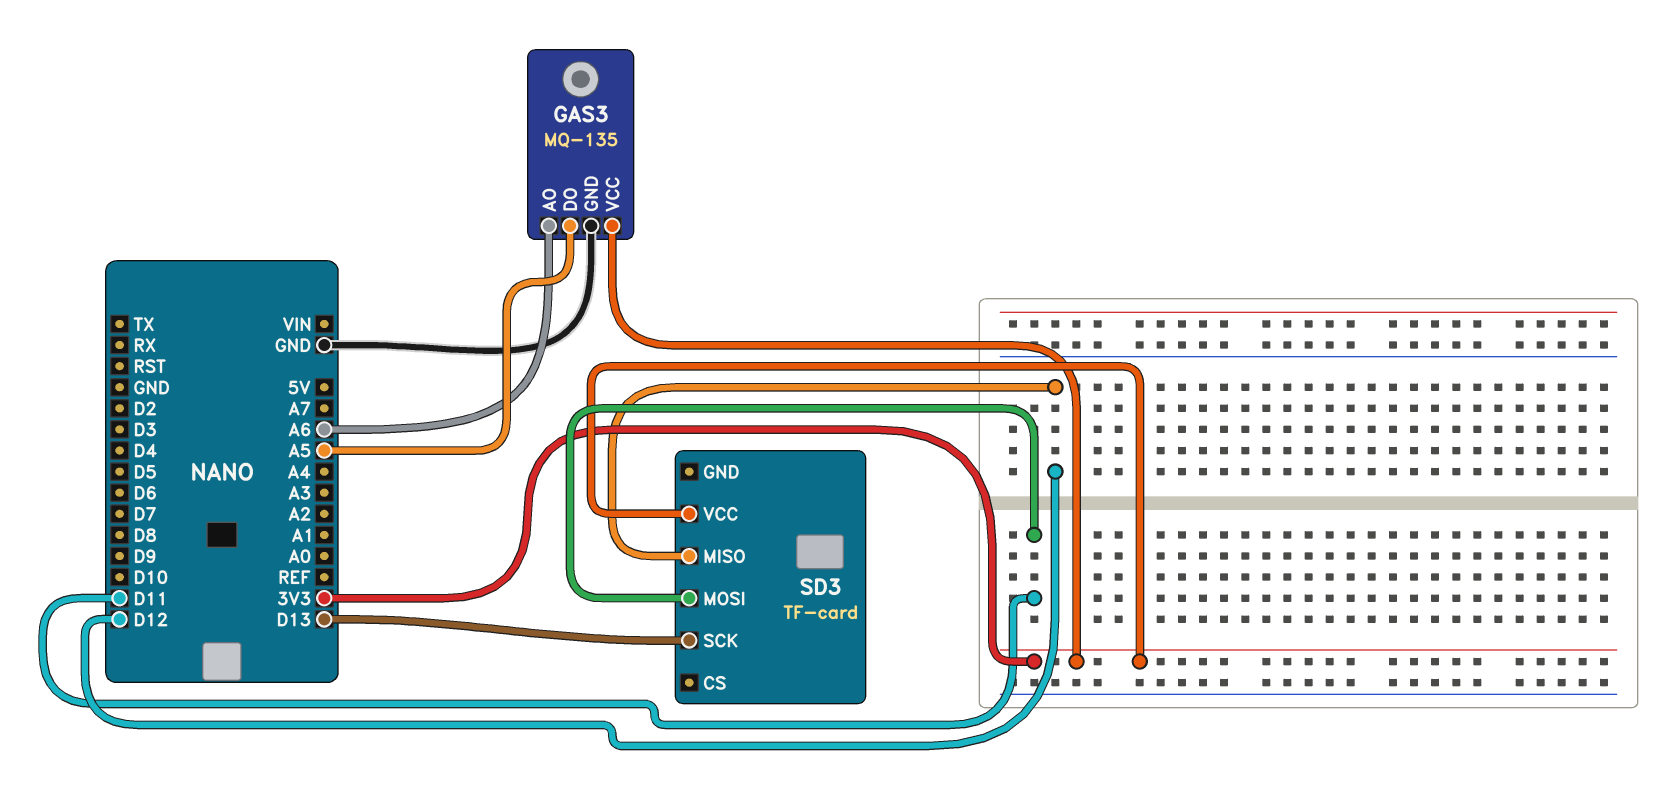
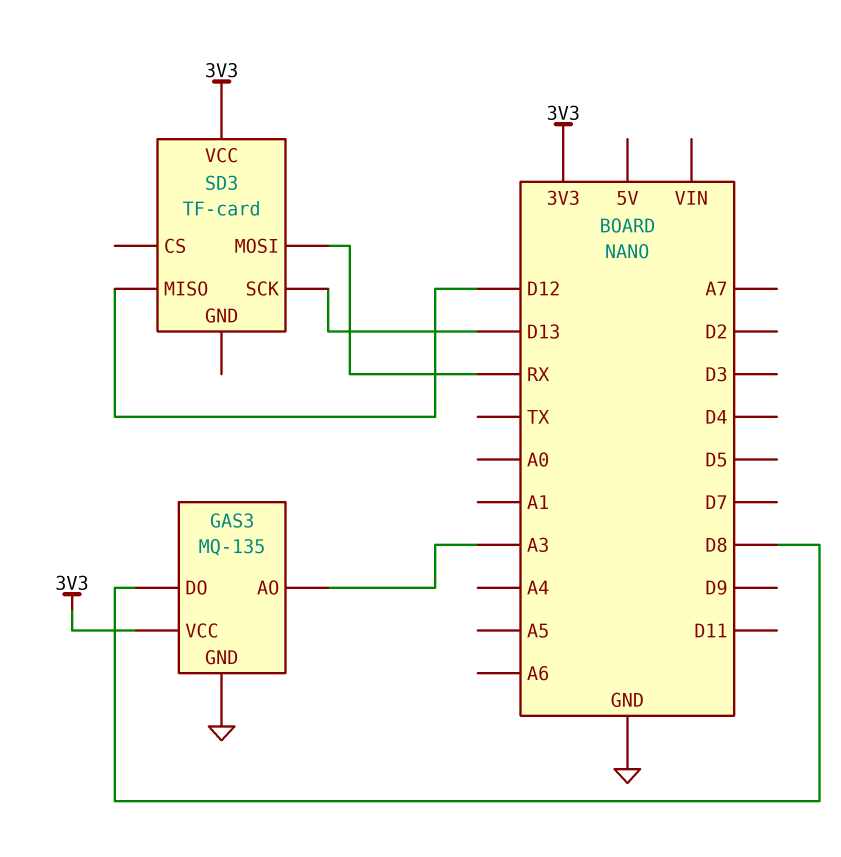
GAS3 pin AO: A6 -> A3
GAS3 pin DO: A5 -> D8
SD3 pin MOSI: D11 -> RX

